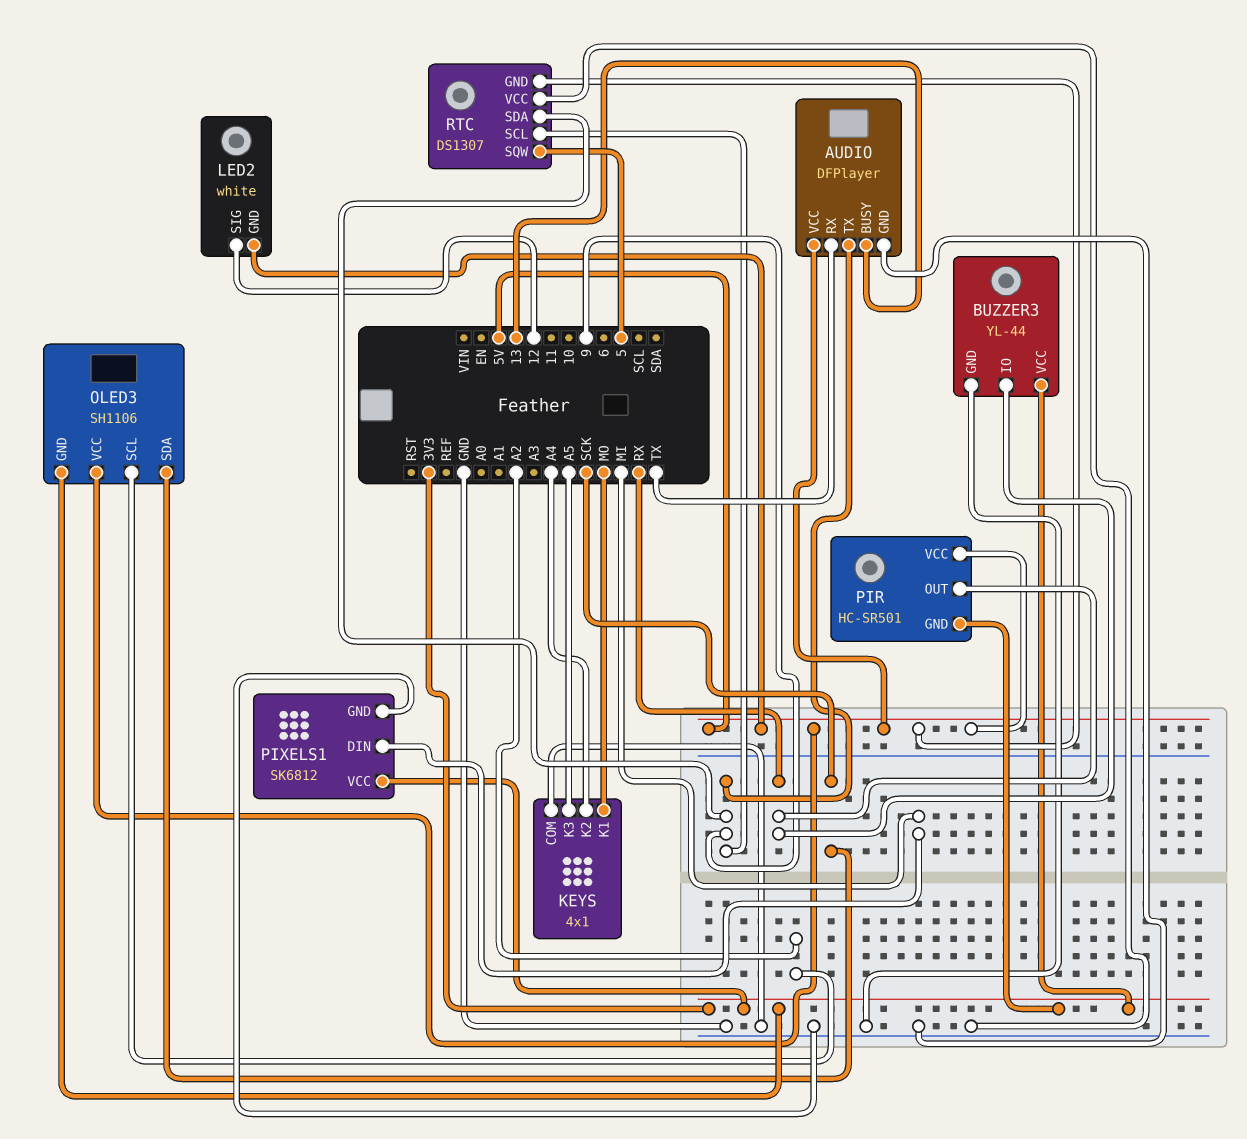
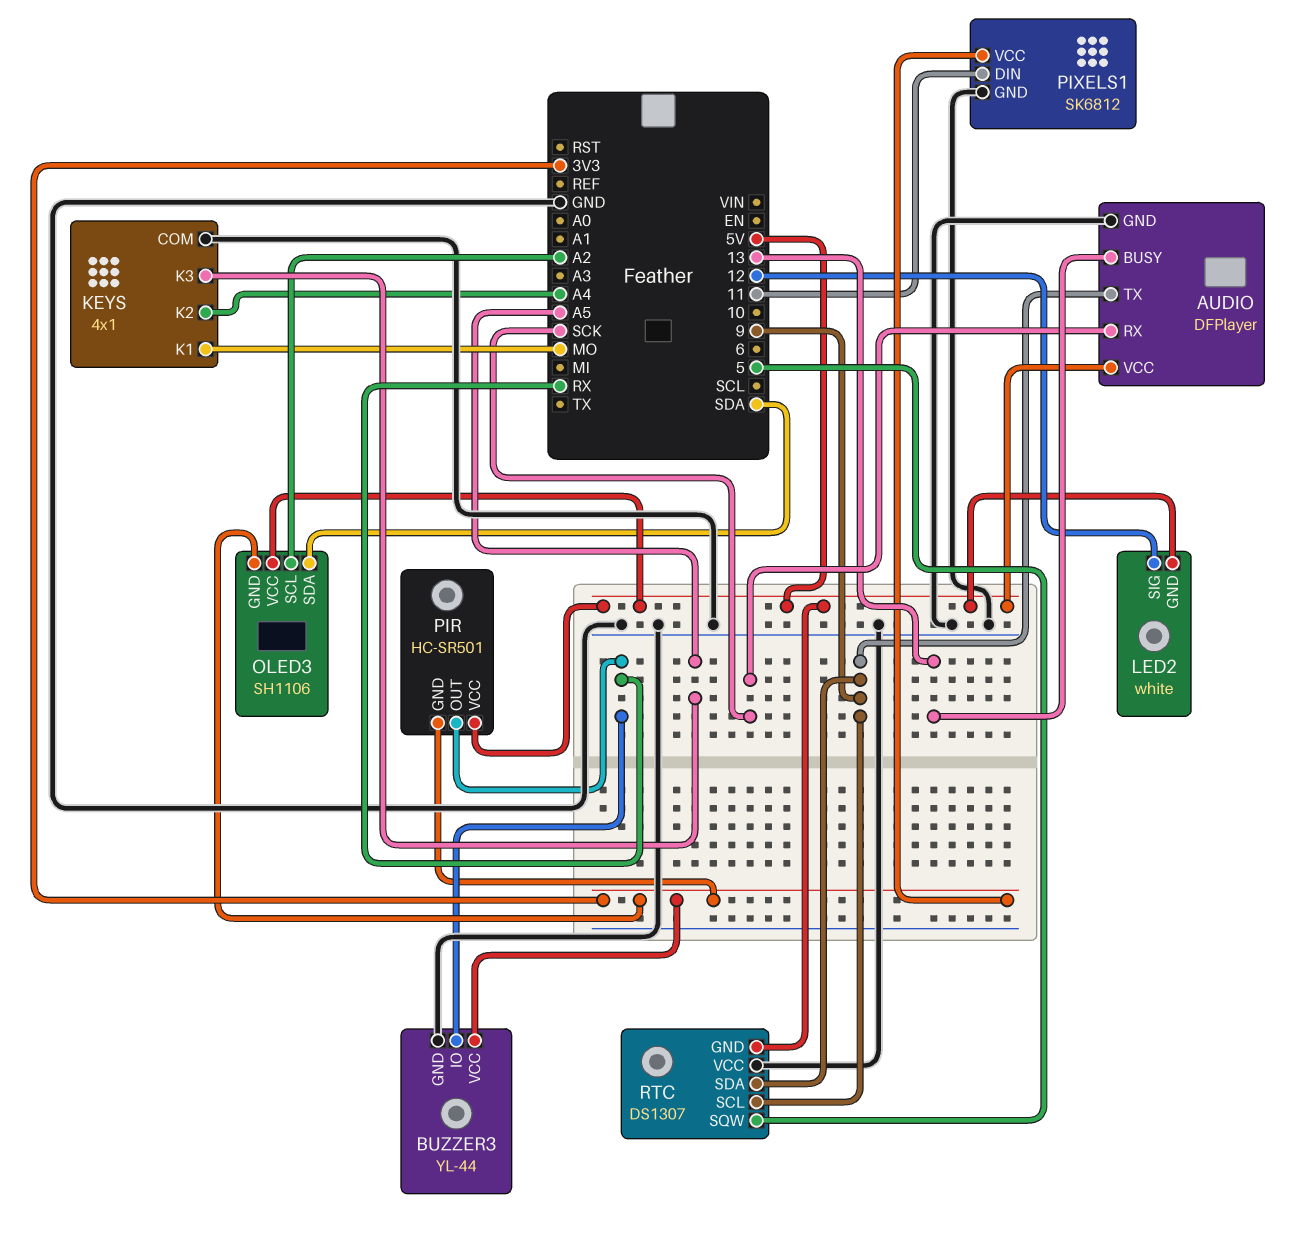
AUDIO pin RX: TX -> SCK
OLED3 pin SDA: SCK -> SDA
PIXELS1 pin DIN: MI -> 11

